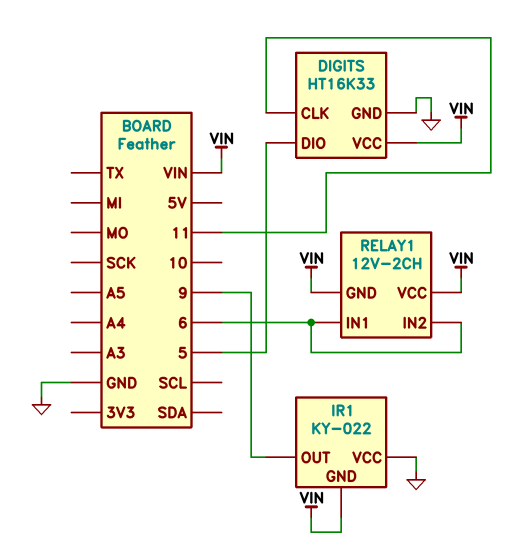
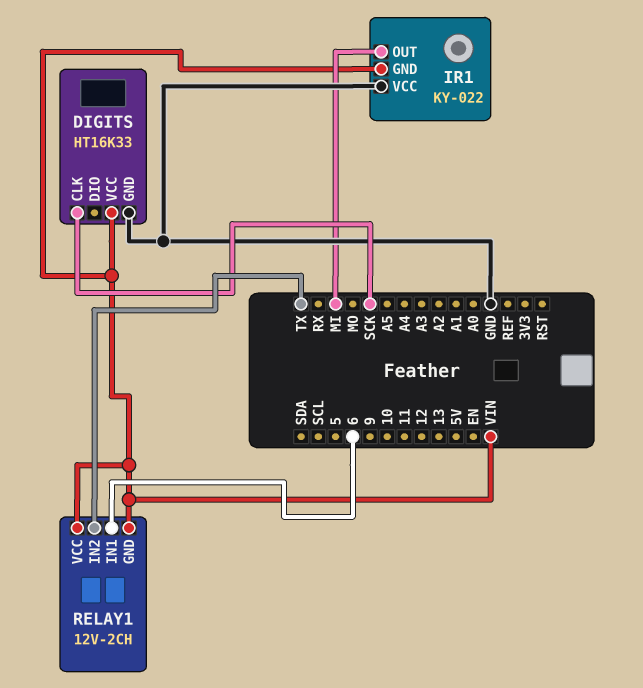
DIGITS pin CLK: 11 -> SCK
DIGITS pin DIO: 5 -> none
IR1 pin OUT: 9 -> MI
RELAY1 pin IN2: 6 -> TX

